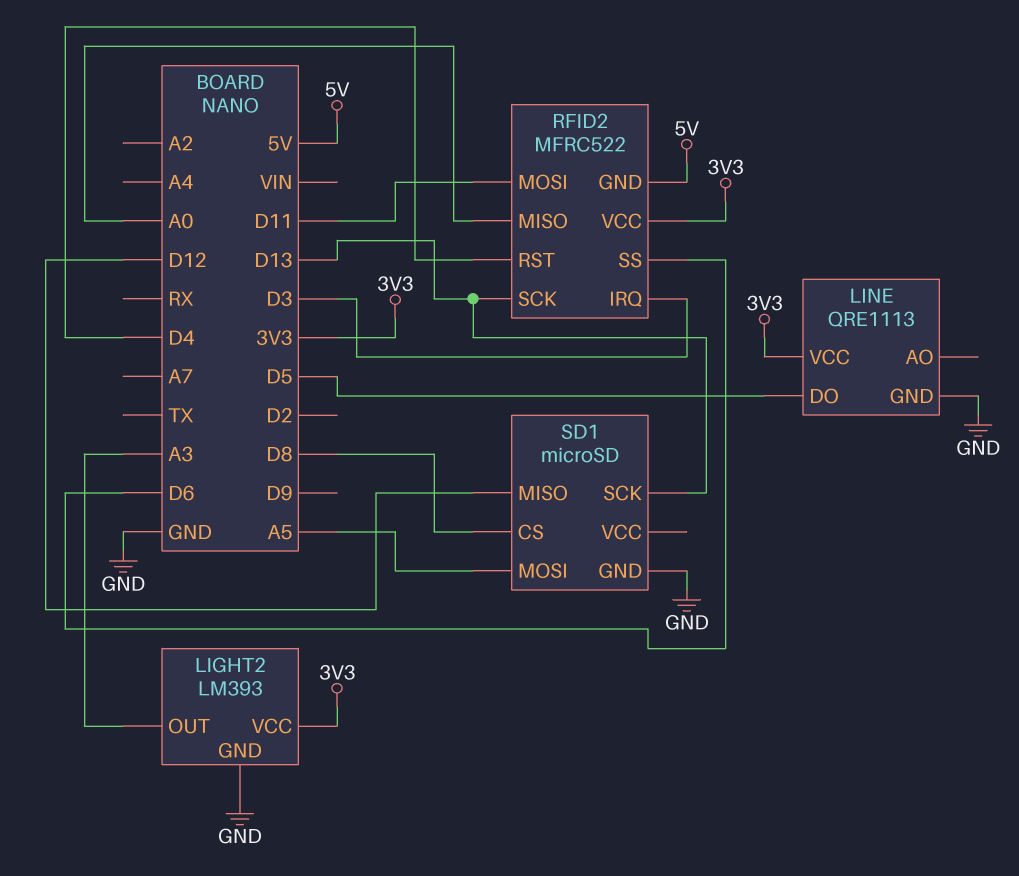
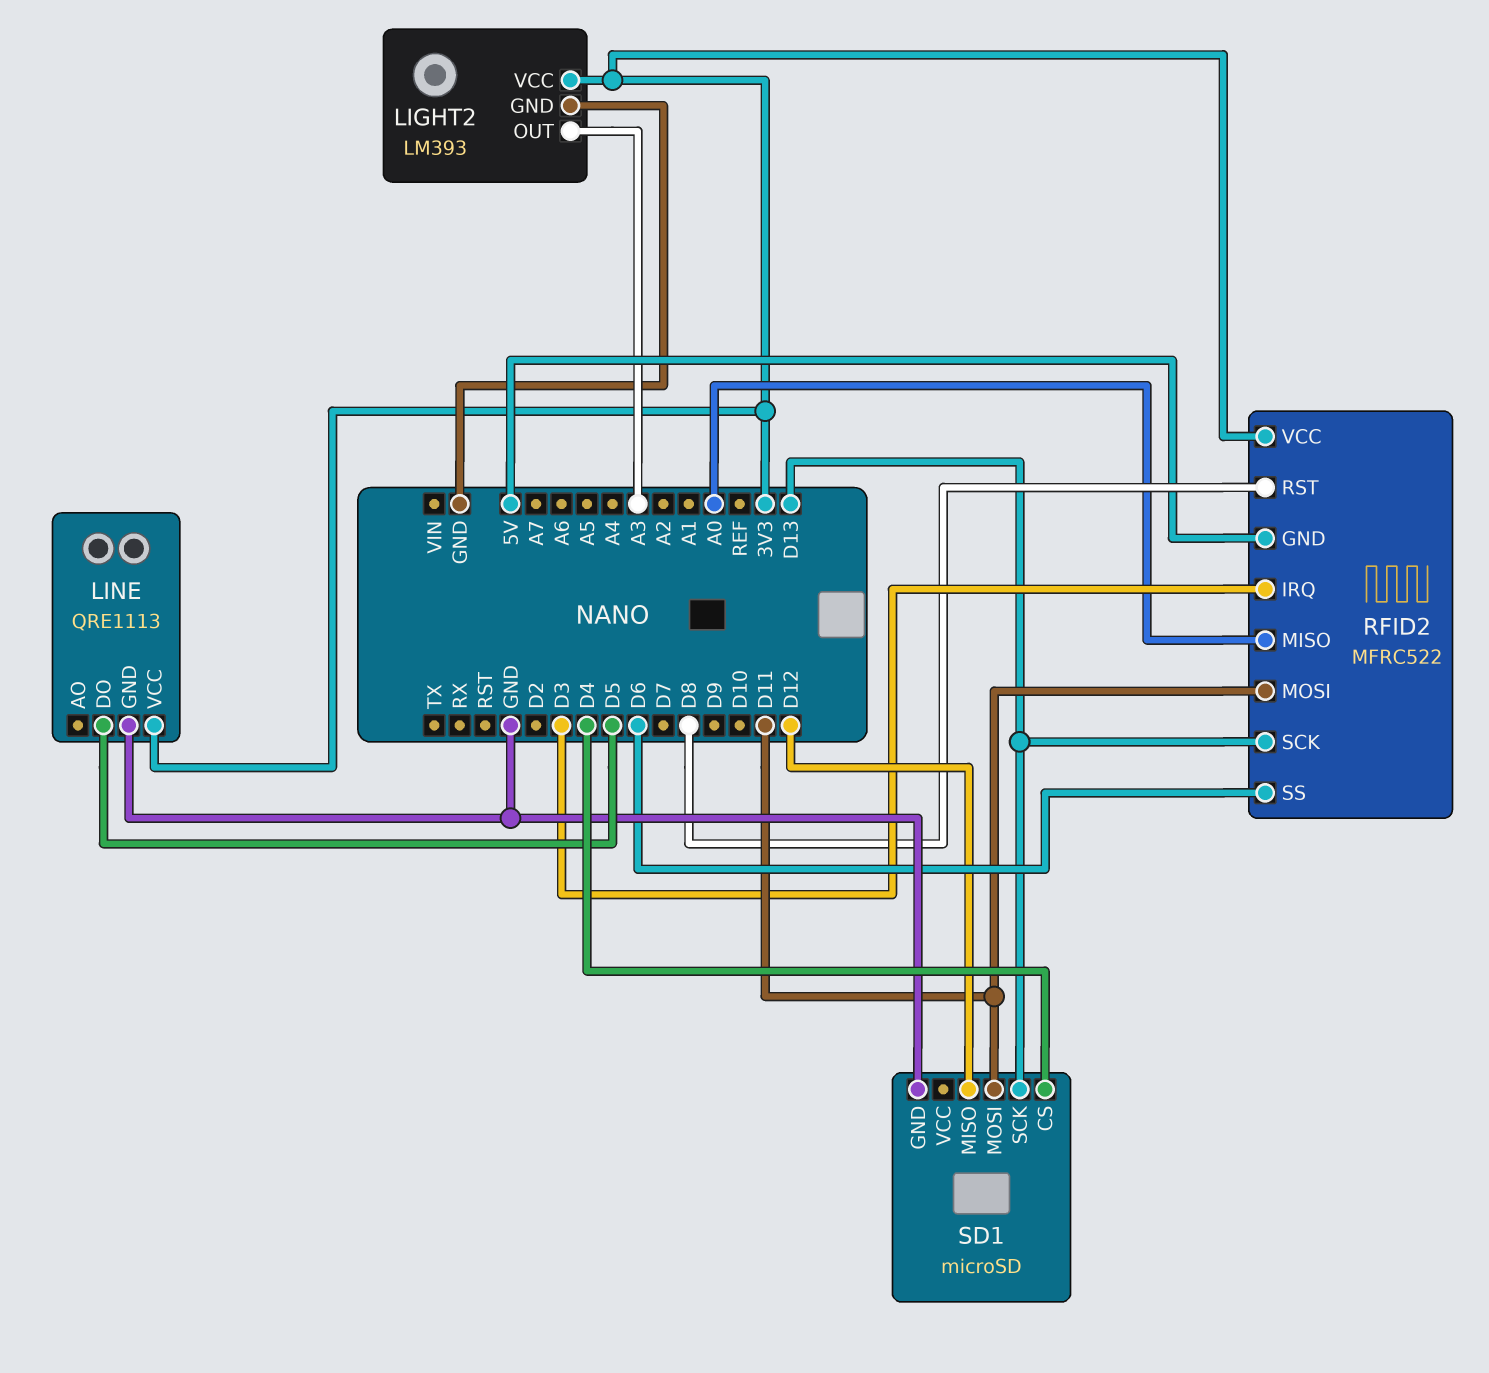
RFID2 pin RST: D4 -> D8
SD1 pin CS: D8 -> D4
SD1 pin MOSI: A5 -> D11

